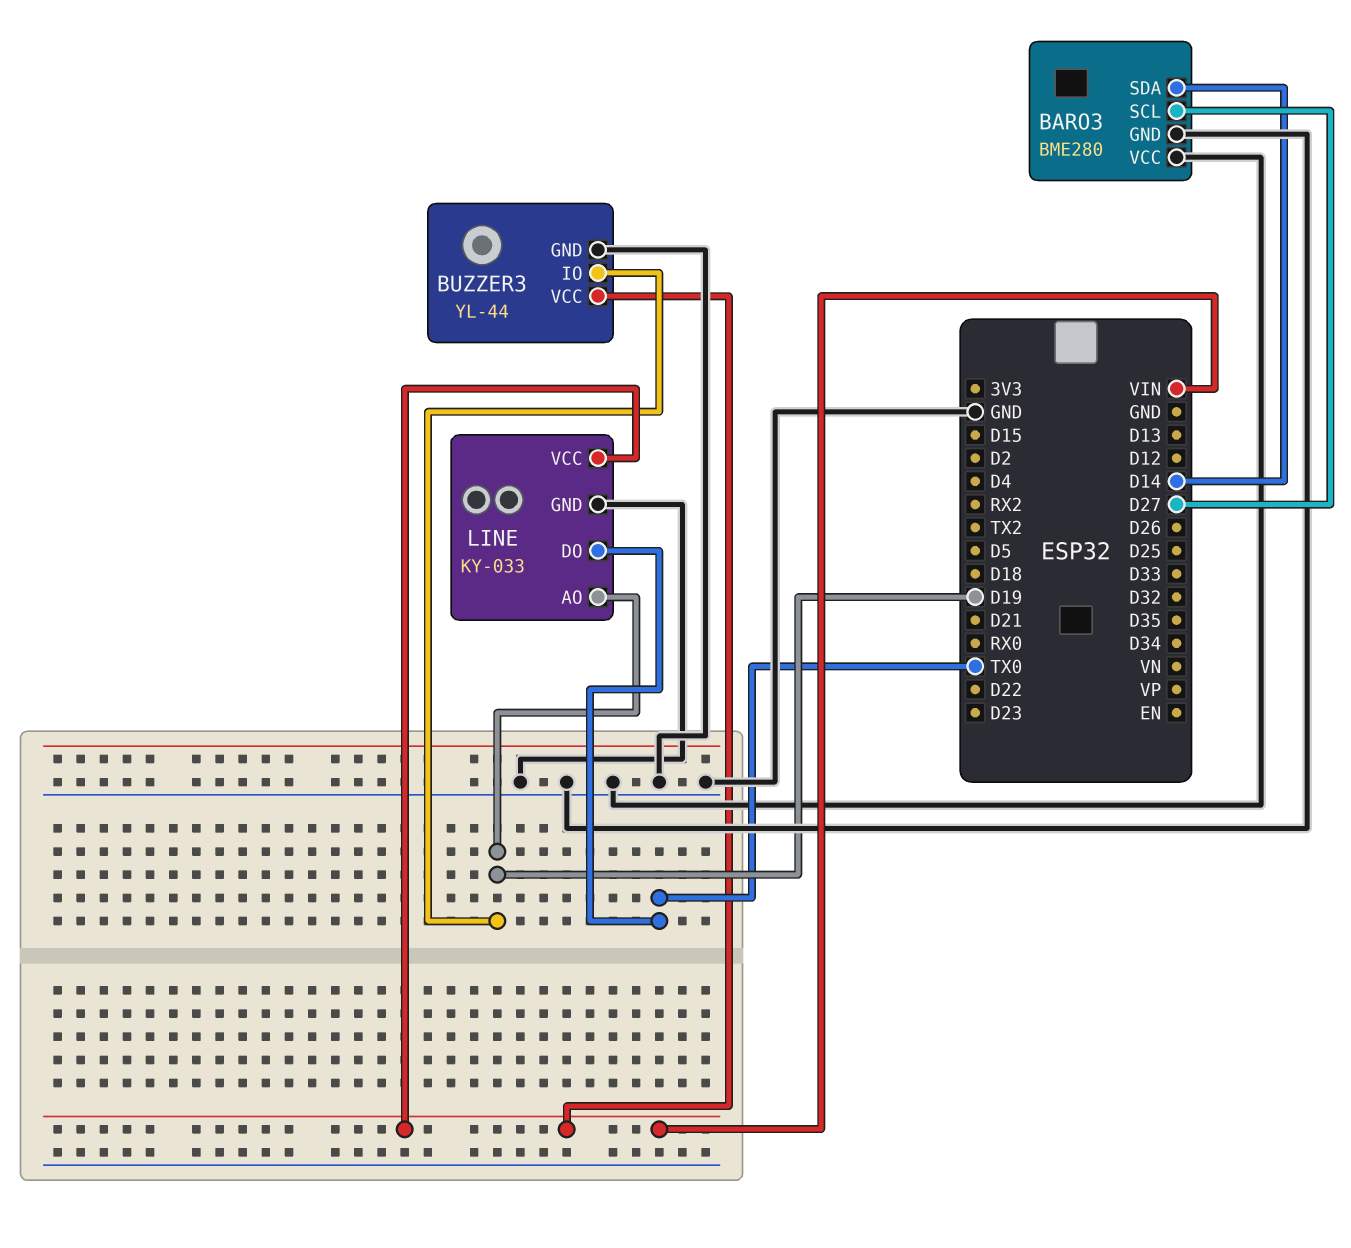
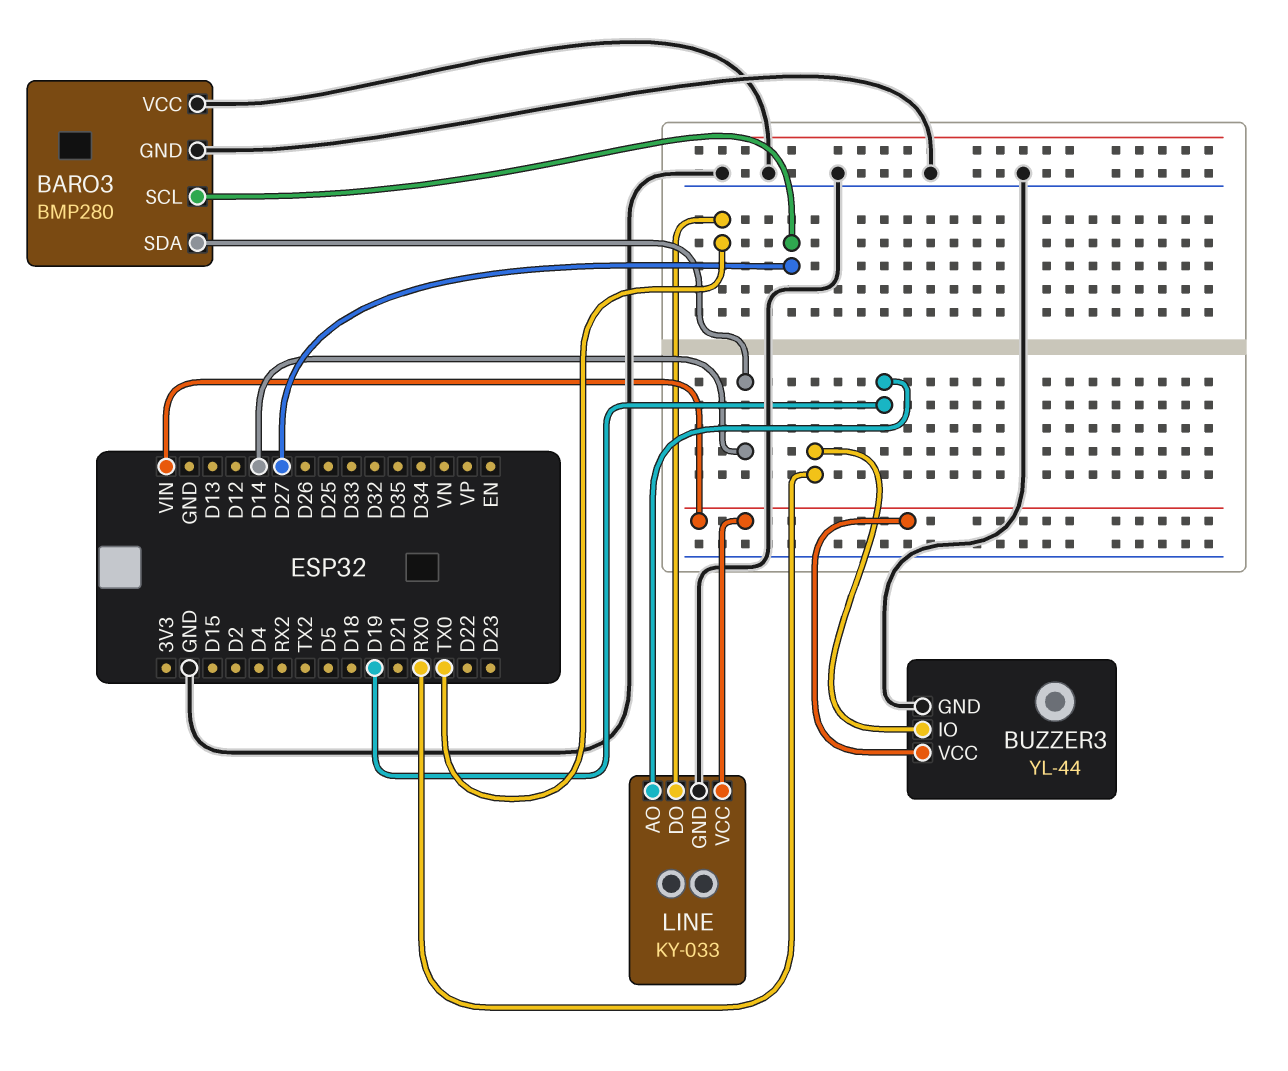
BARO3: BME280 -> BMP280
BUZZER3 pin IO: D19 -> RX0

